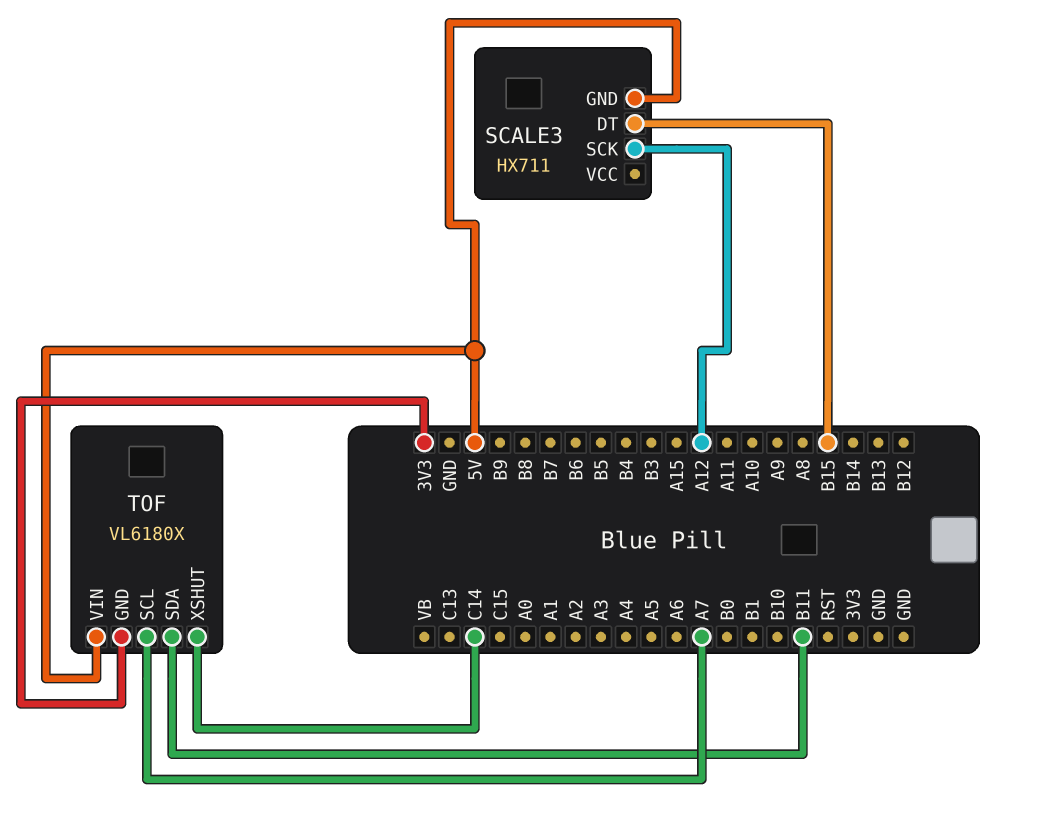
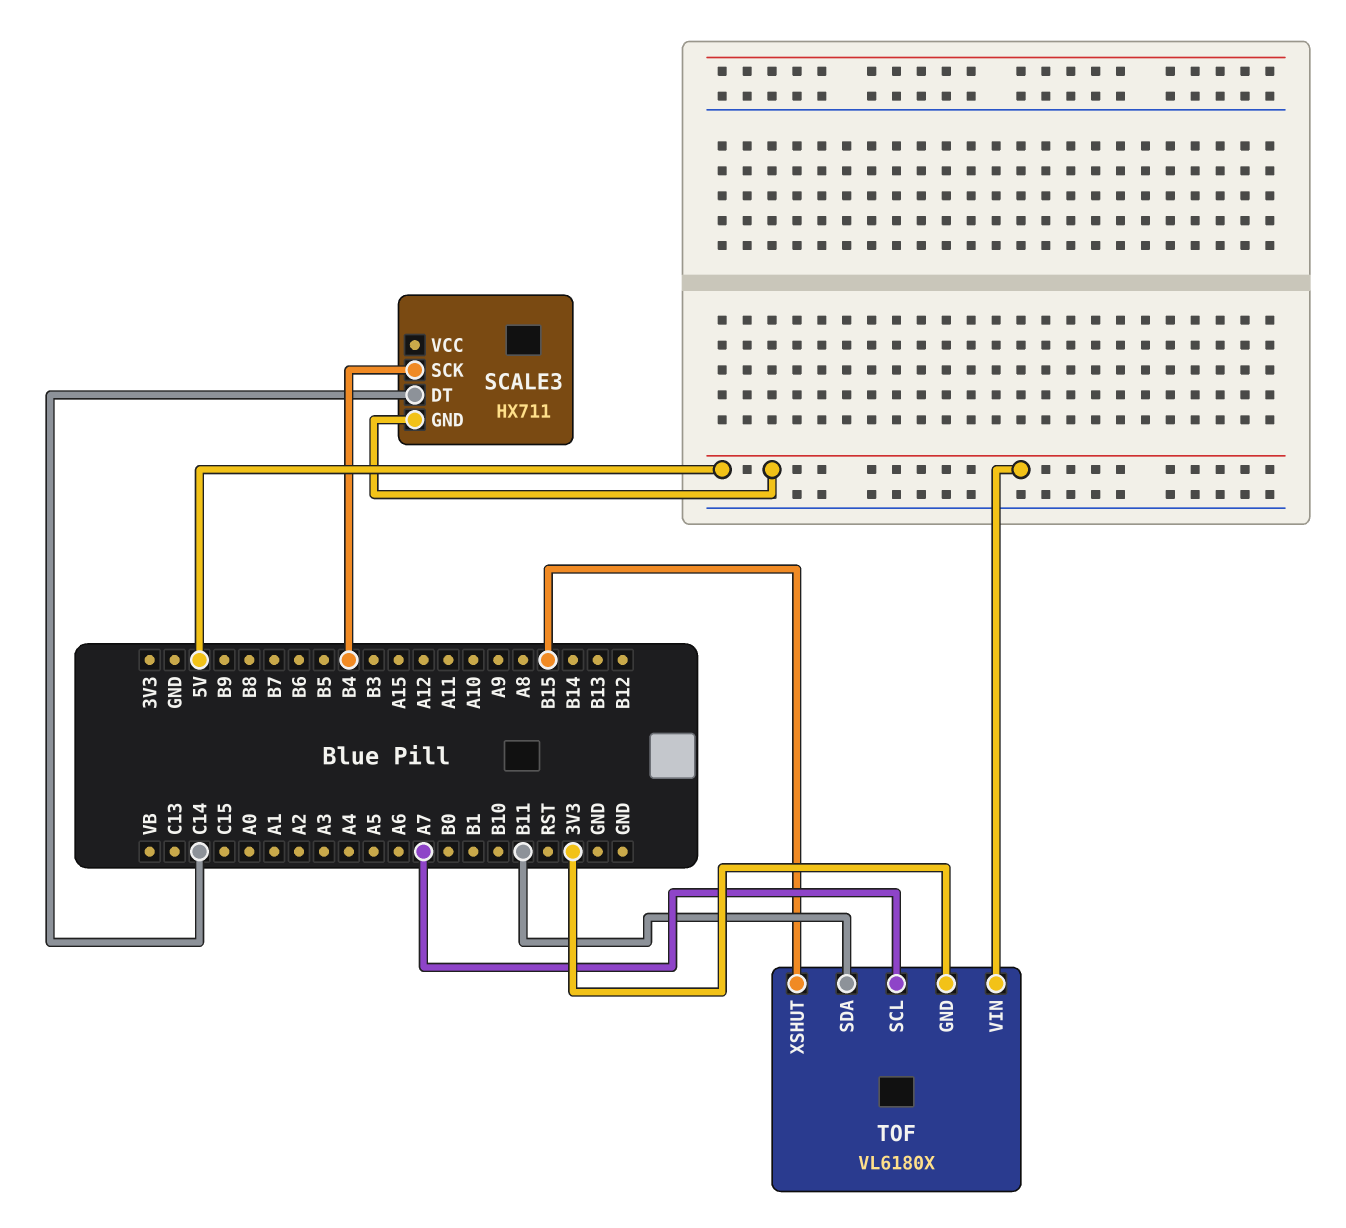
SCALE3 pin DT: B15 -> C14
SCALE3 pin SCK: A12 -> B4
TOF pin XSHUT: C14 -> B15

